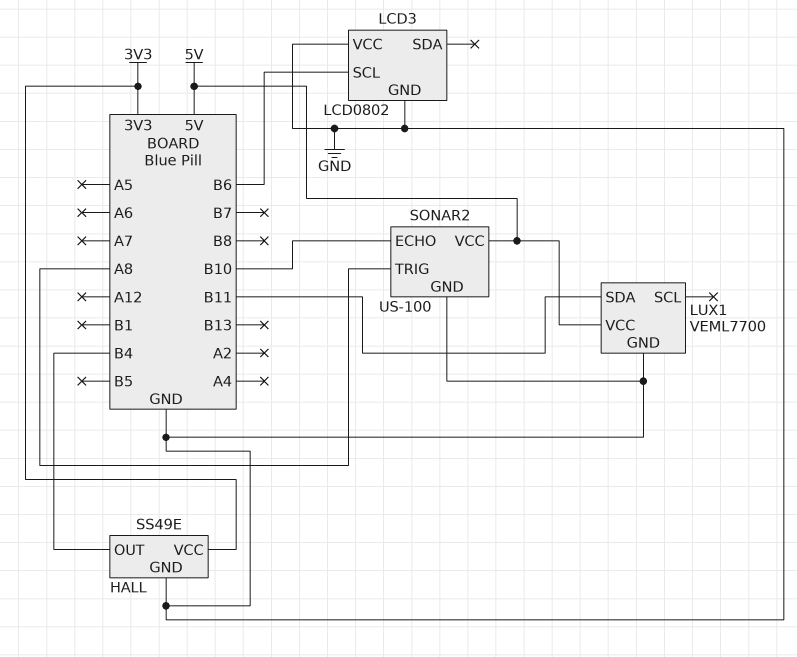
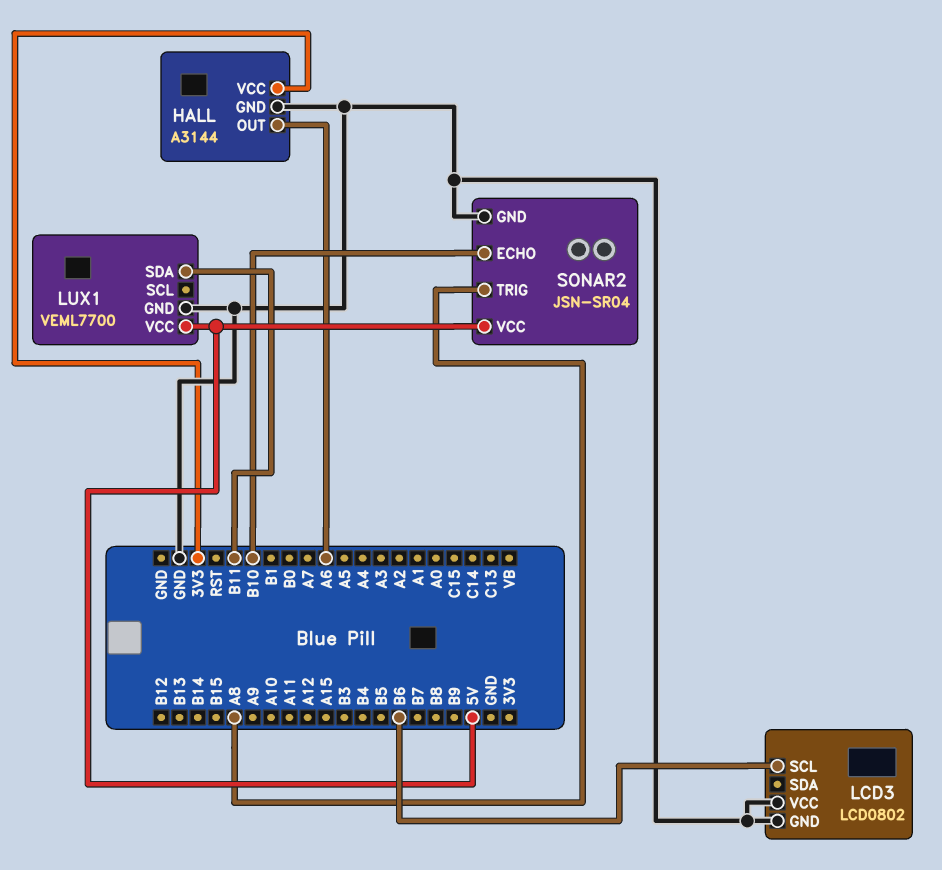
HALL: SS49E -> A3144
HALL pin OUT: B4 -> A6
SONAR2: US-100 -> JSN-SR04

